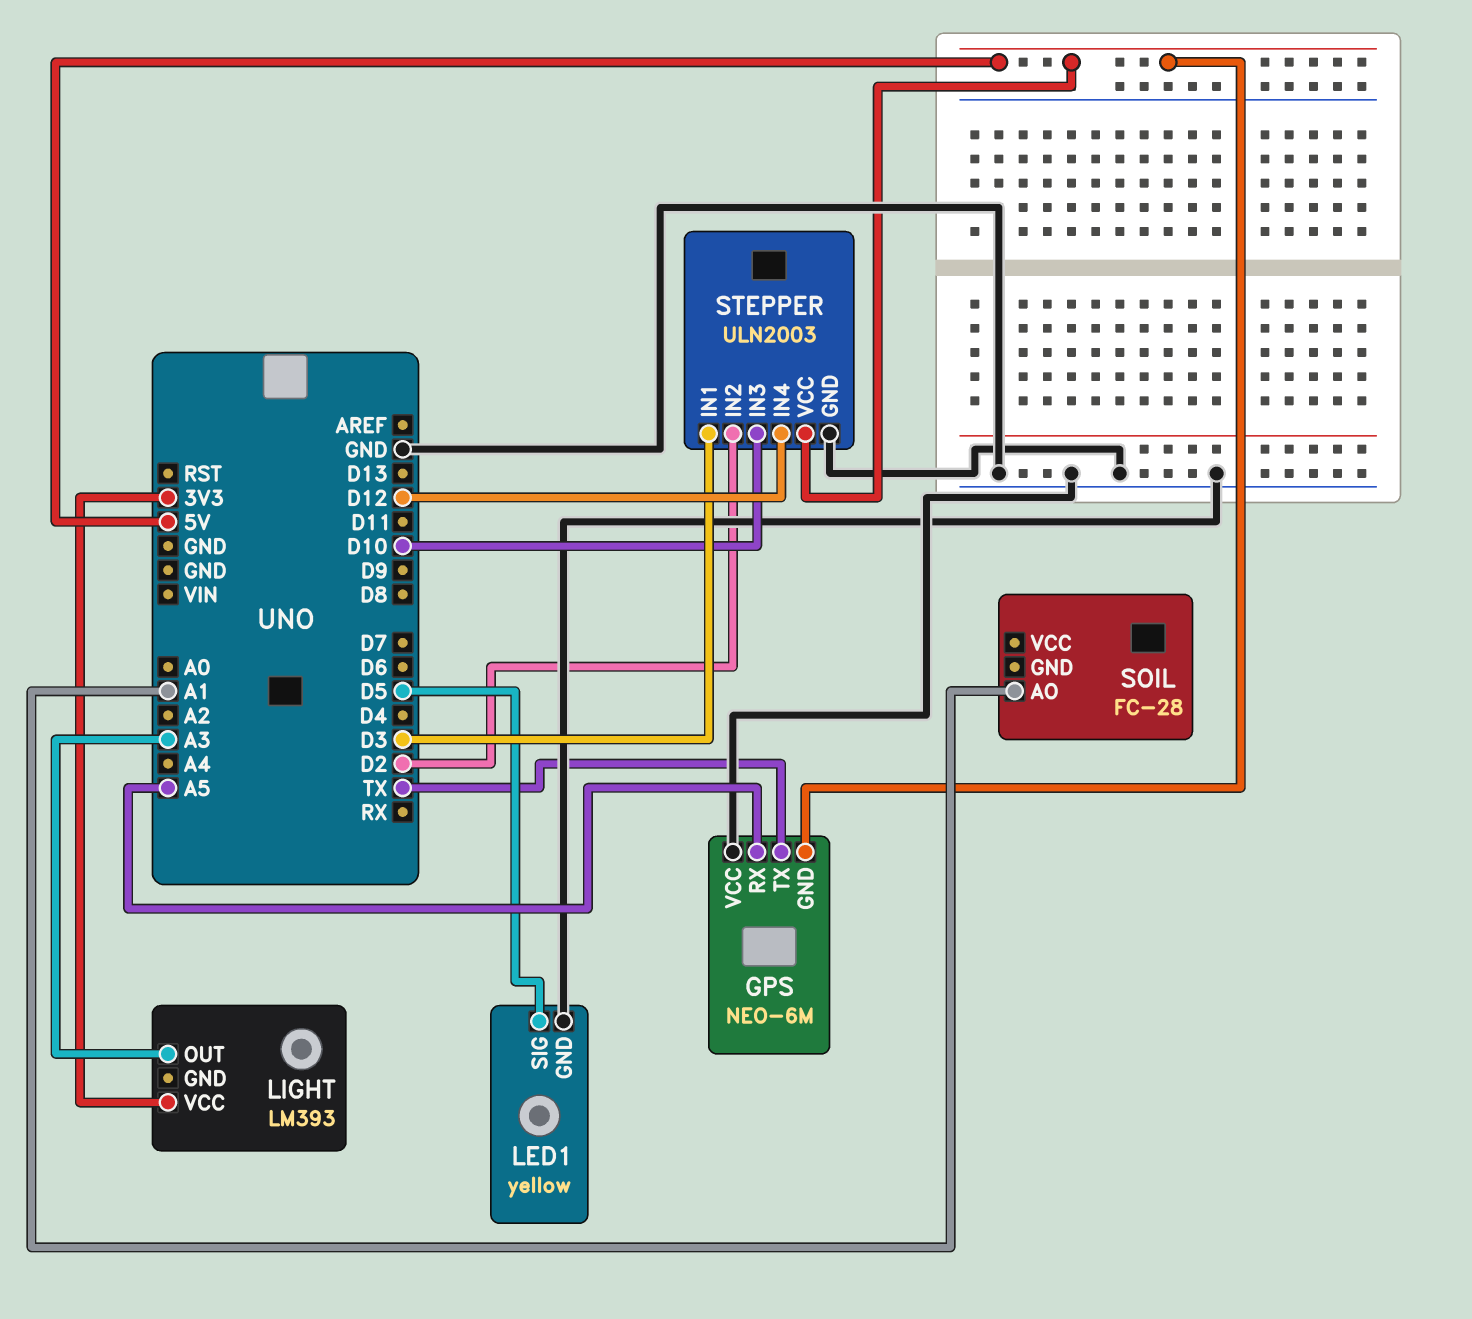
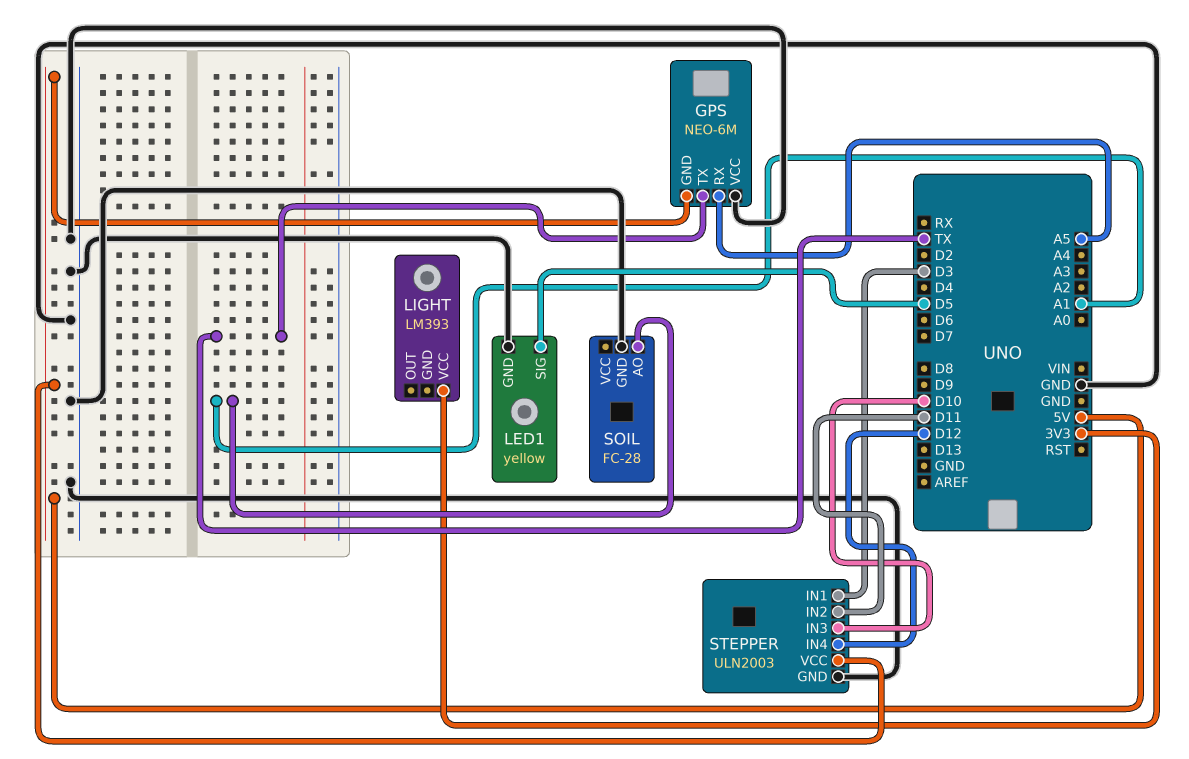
LIGHT pin OUT: A3 -> none
SOIL pin GND: none -> GND
STEPPER pin IN2: D2 -> D11

